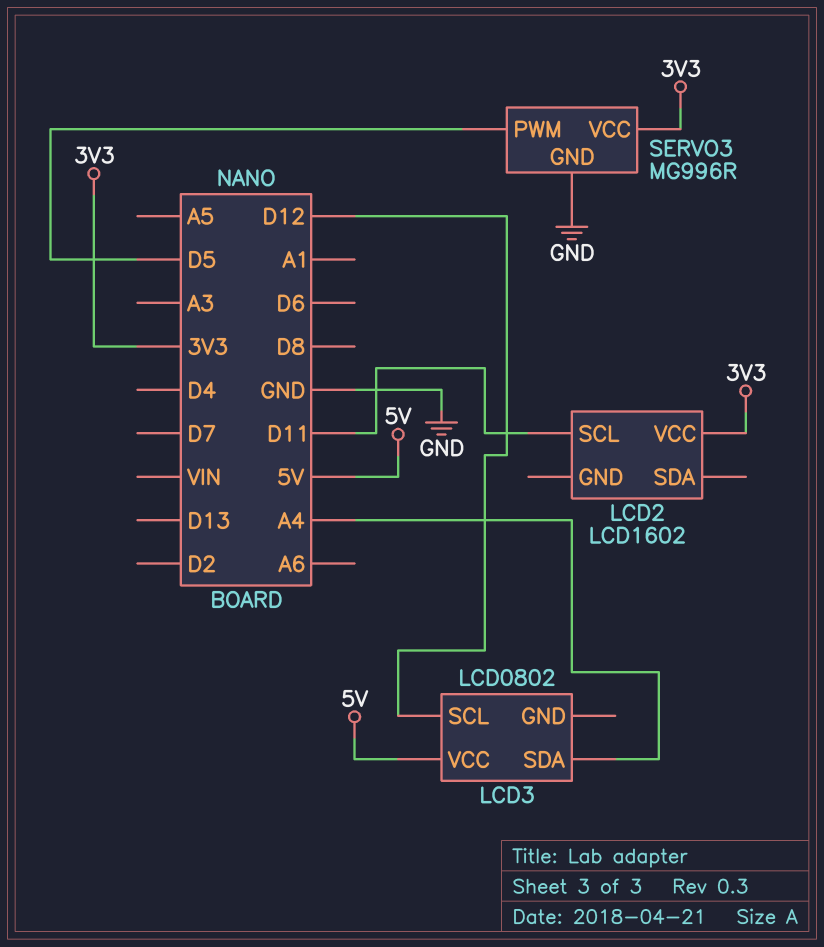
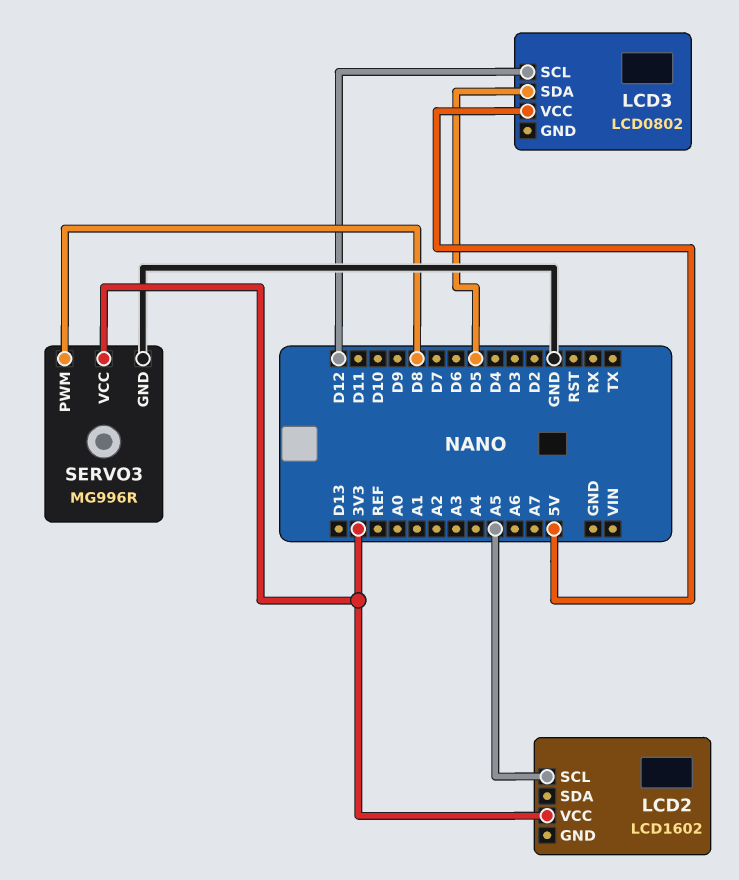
LCD2 pin SCL: D11 -> A5
LCD3 pin SDA: A4 -> D5
SERVO3 pin PWM: D5 -> D8

